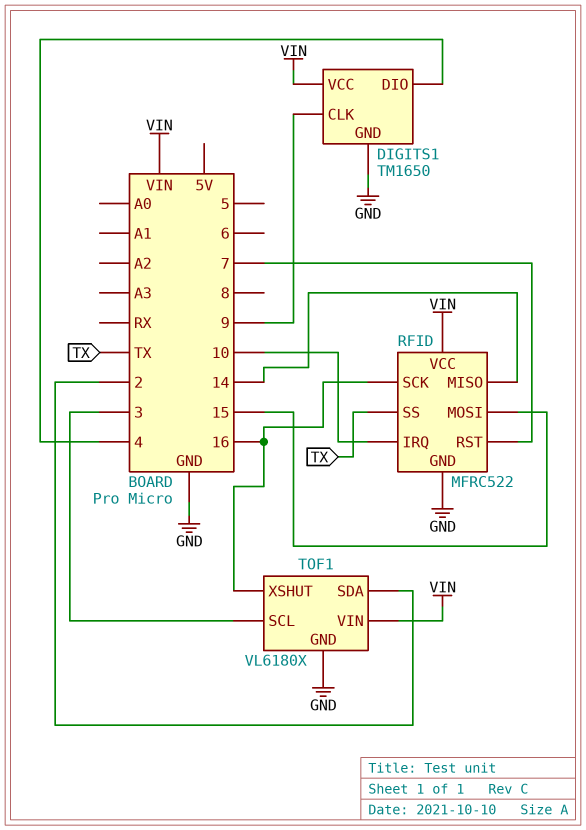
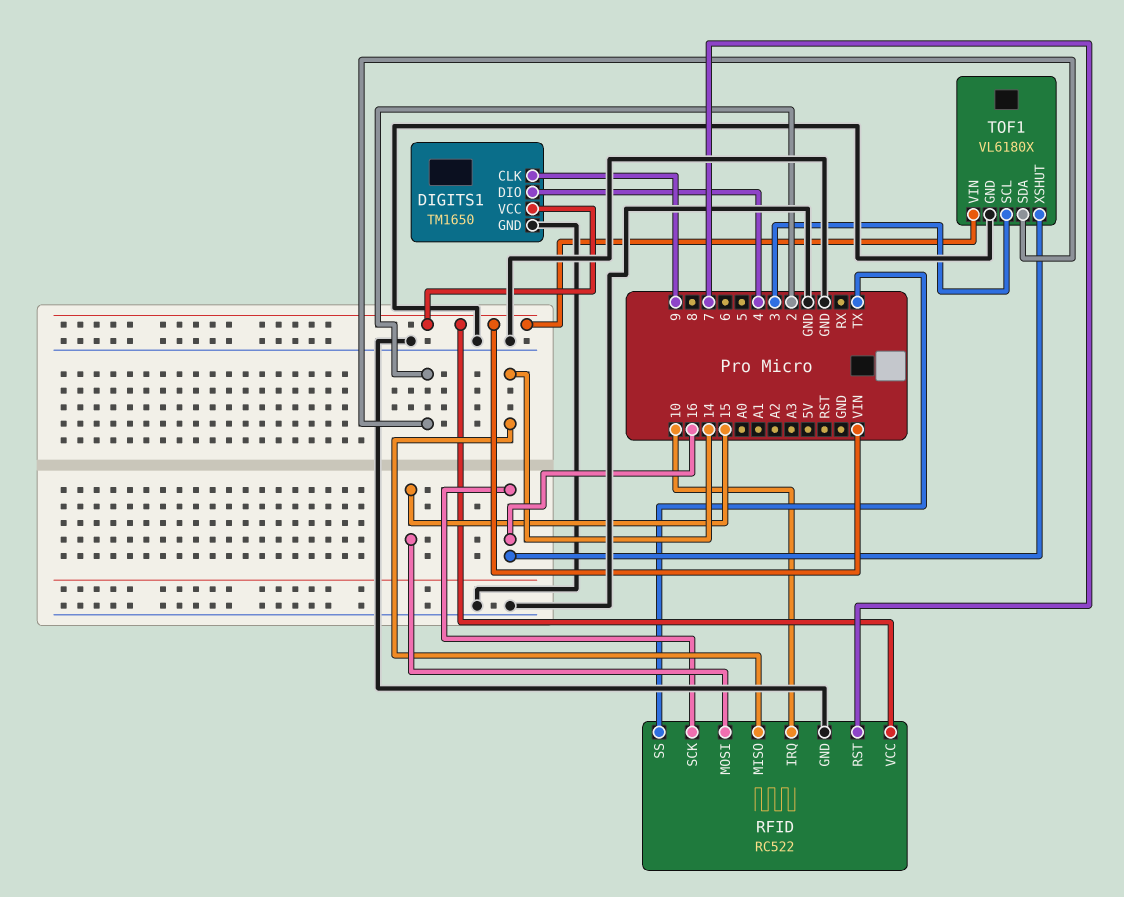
RFID: MFRC522 -> RC522

